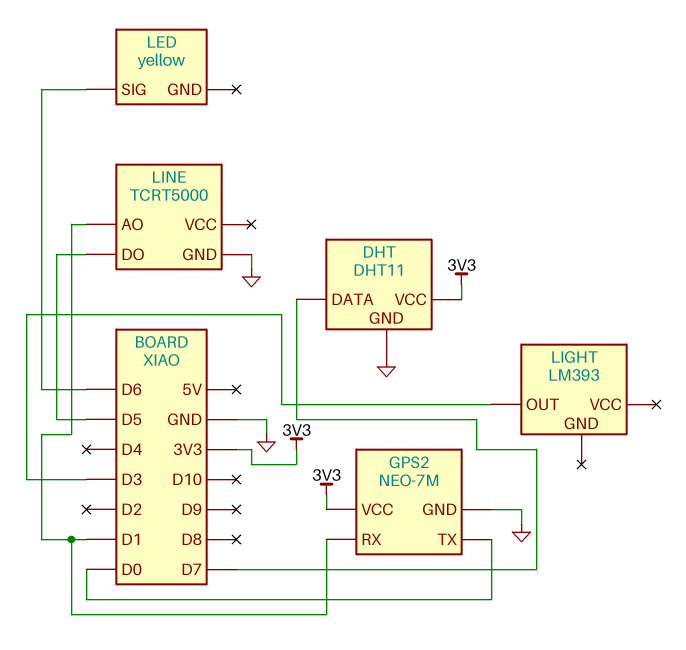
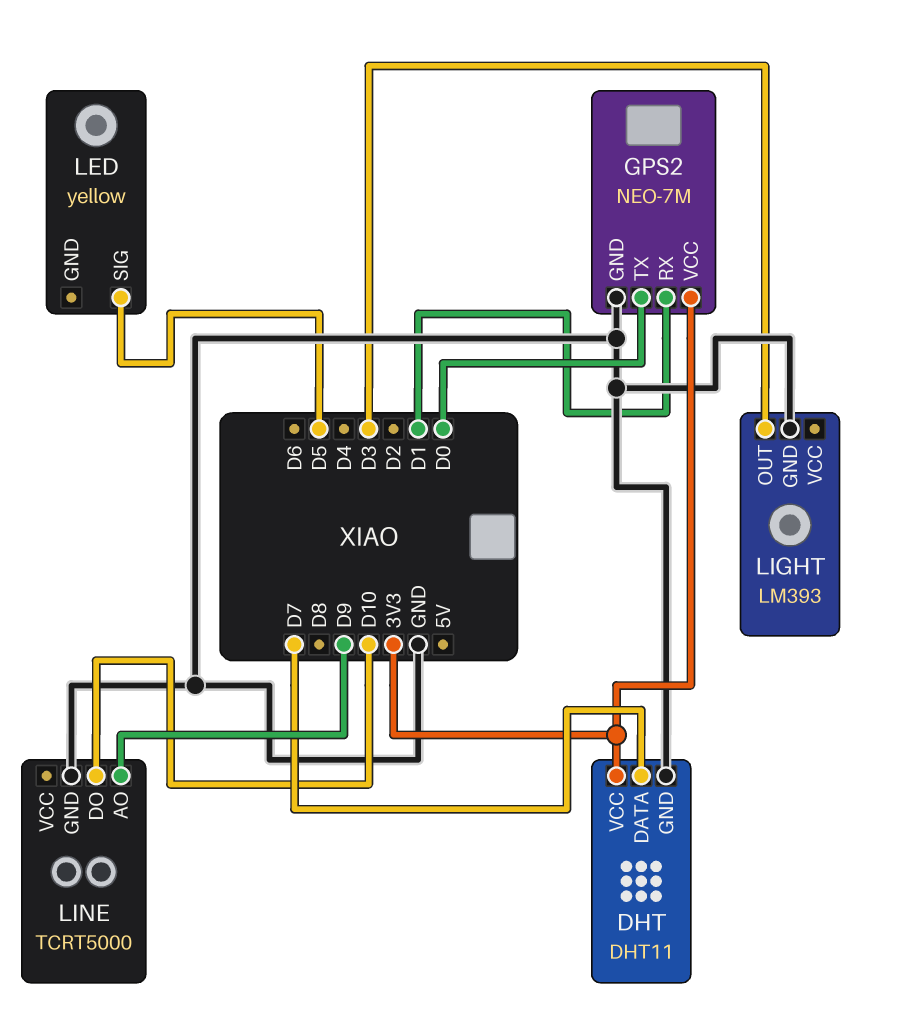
LED pin SIG: D6 -> D5
LIGHT pin GND: none -> GND
LINE pin AO: D1 -> D9
LINE pin DO: D5 -> D10

